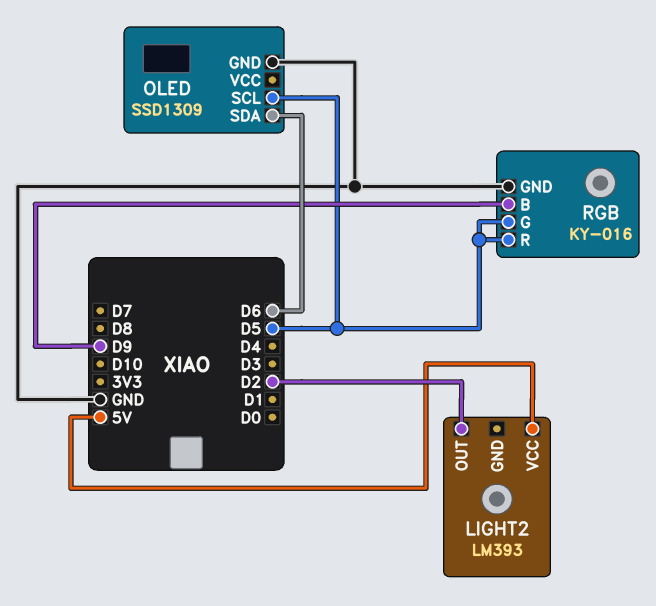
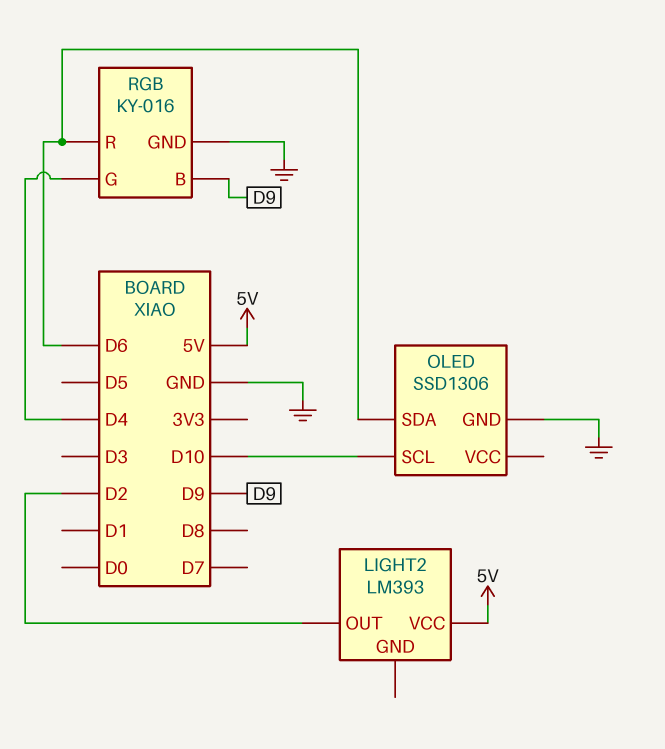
OLED: SSD1309 -> SSD1306
OLED pin SCL: D5 -> D10
RGB pin G: D5 -> D4
RGB pin R: D5 -> D6

